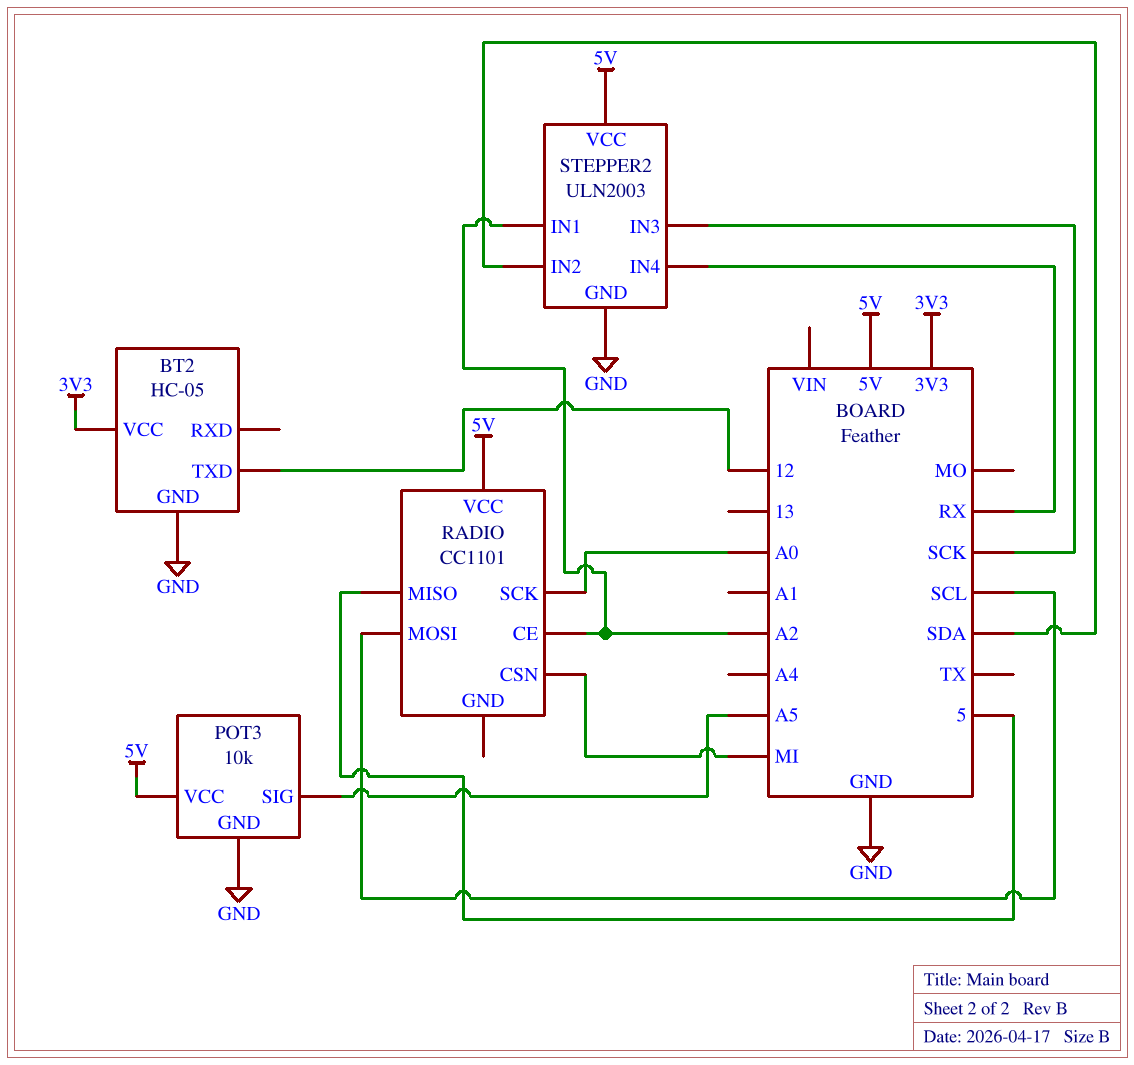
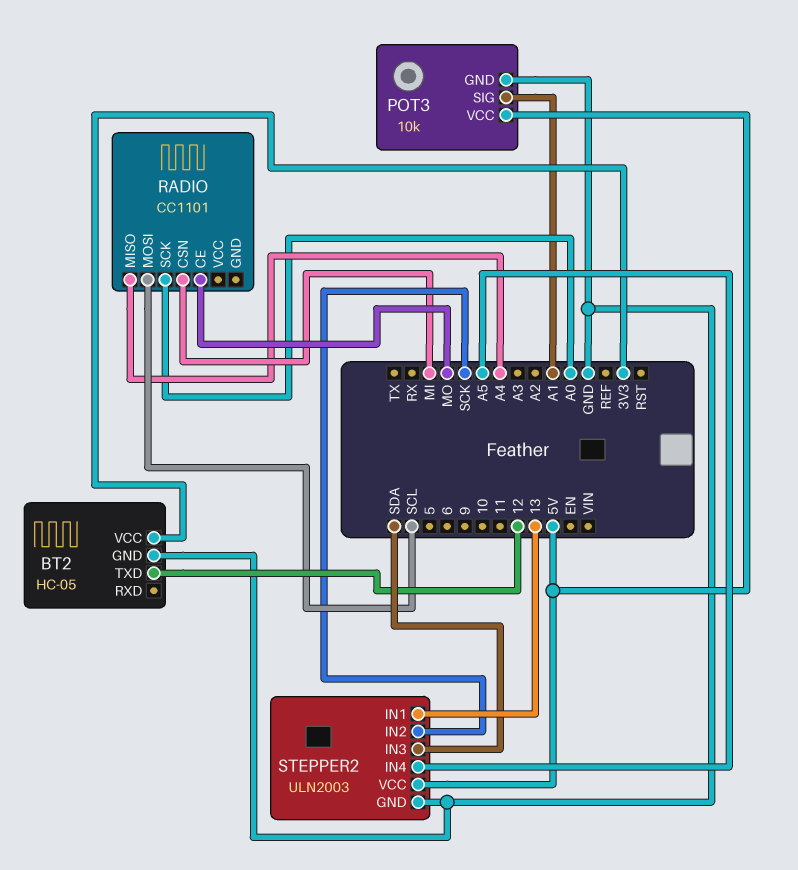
POT3 pin SIG: A5 -> A1
RADIO pin CE: A2 -> MO
RADIO pin MISO: 5 -> A4
RADIO pin VCC: 5V -> none
STEPPER2 pin IN1: A2 -> 13
STEPPER2 pin IN2: SDA -> SCK
STEPPER2 pin IN3: SCK -> SDA
STEPPER2 pin IN4: RX -> A5

